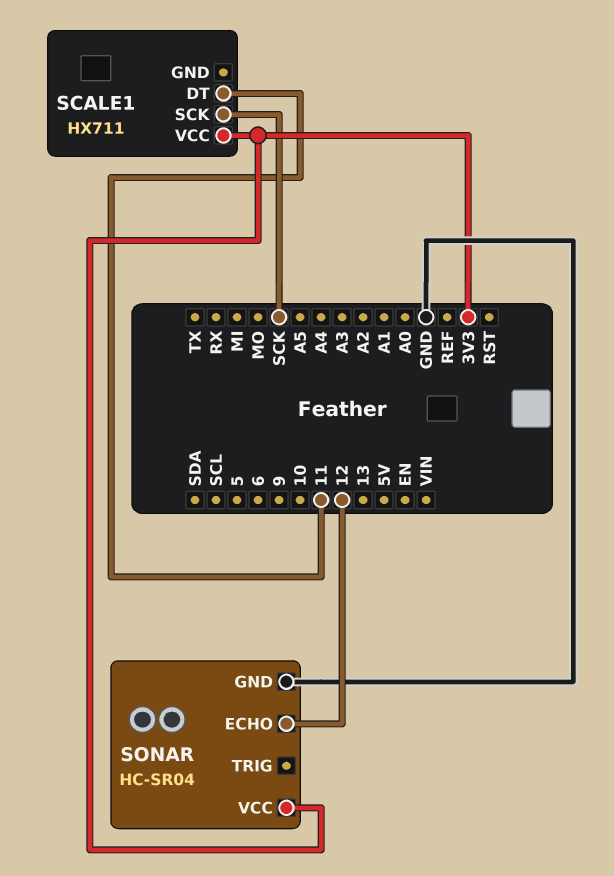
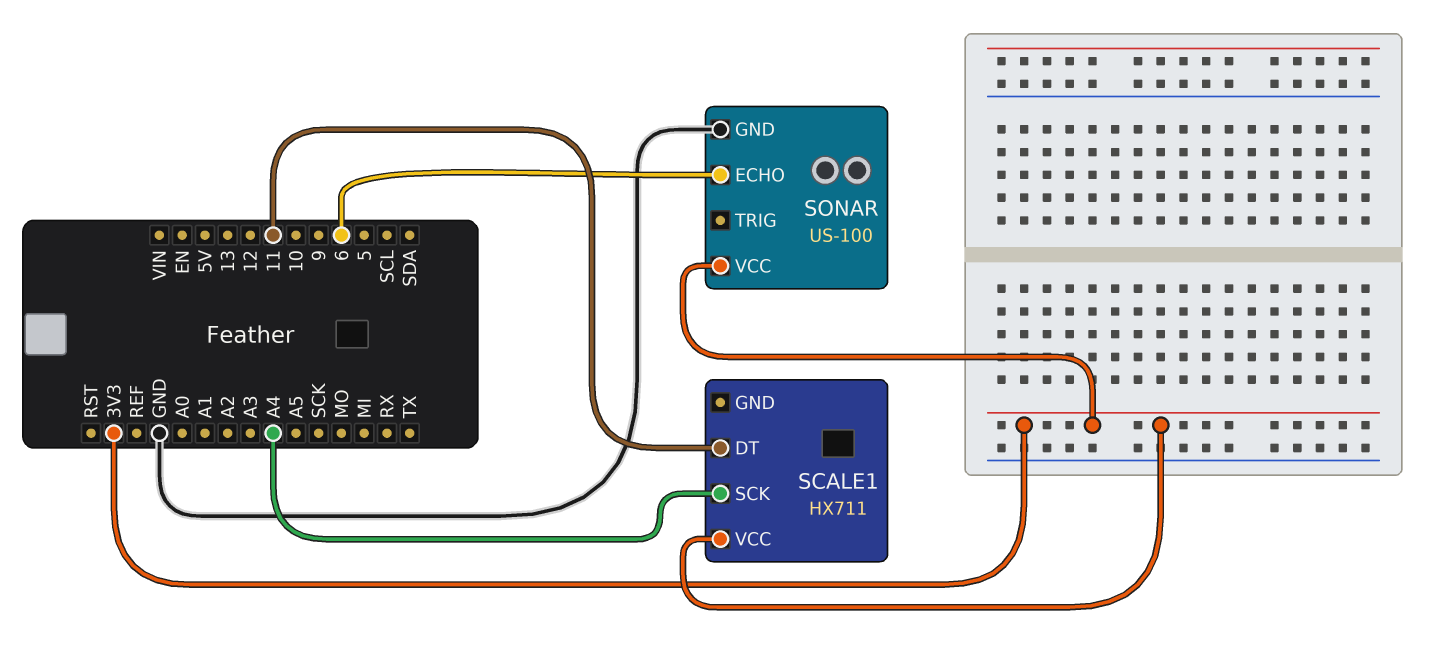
SCALE1 pin SCK: SCK -> A4
SONAR: HC-SR04 -> US-100
SONAR pin ECHO: 12 -> 6

